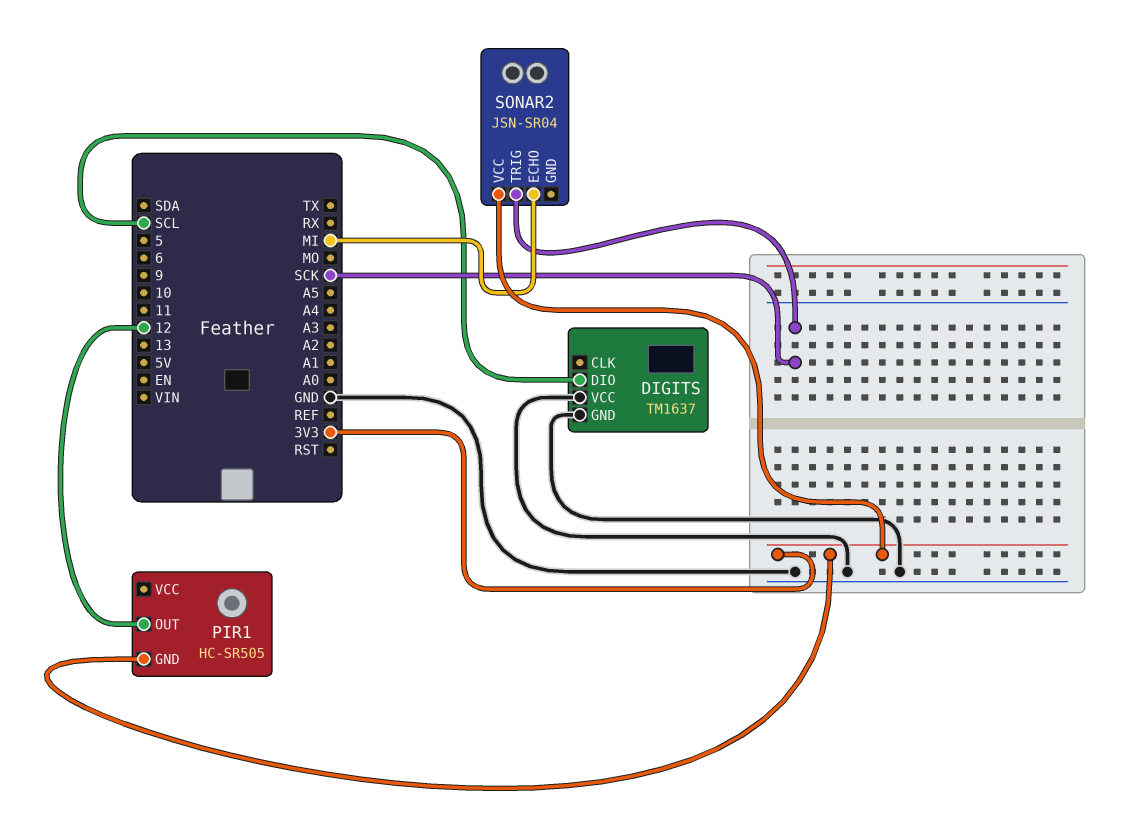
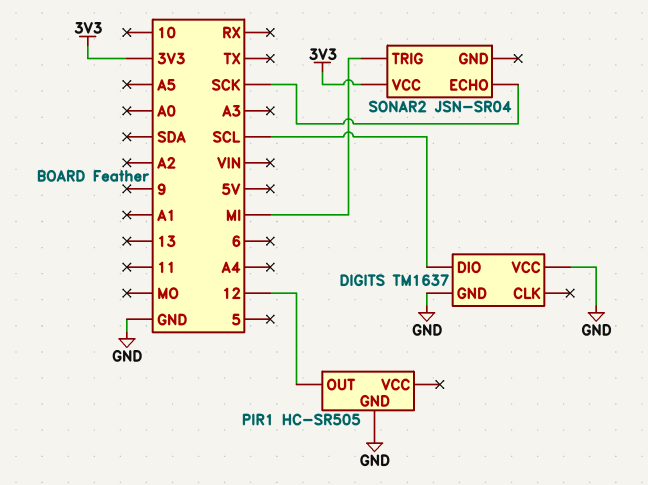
PIR1 pin GND: 3V3 -> GND
SONAR2 pin ECHO: MI -> SCK
SONAR2 pin TRIG: SCK -> MI

